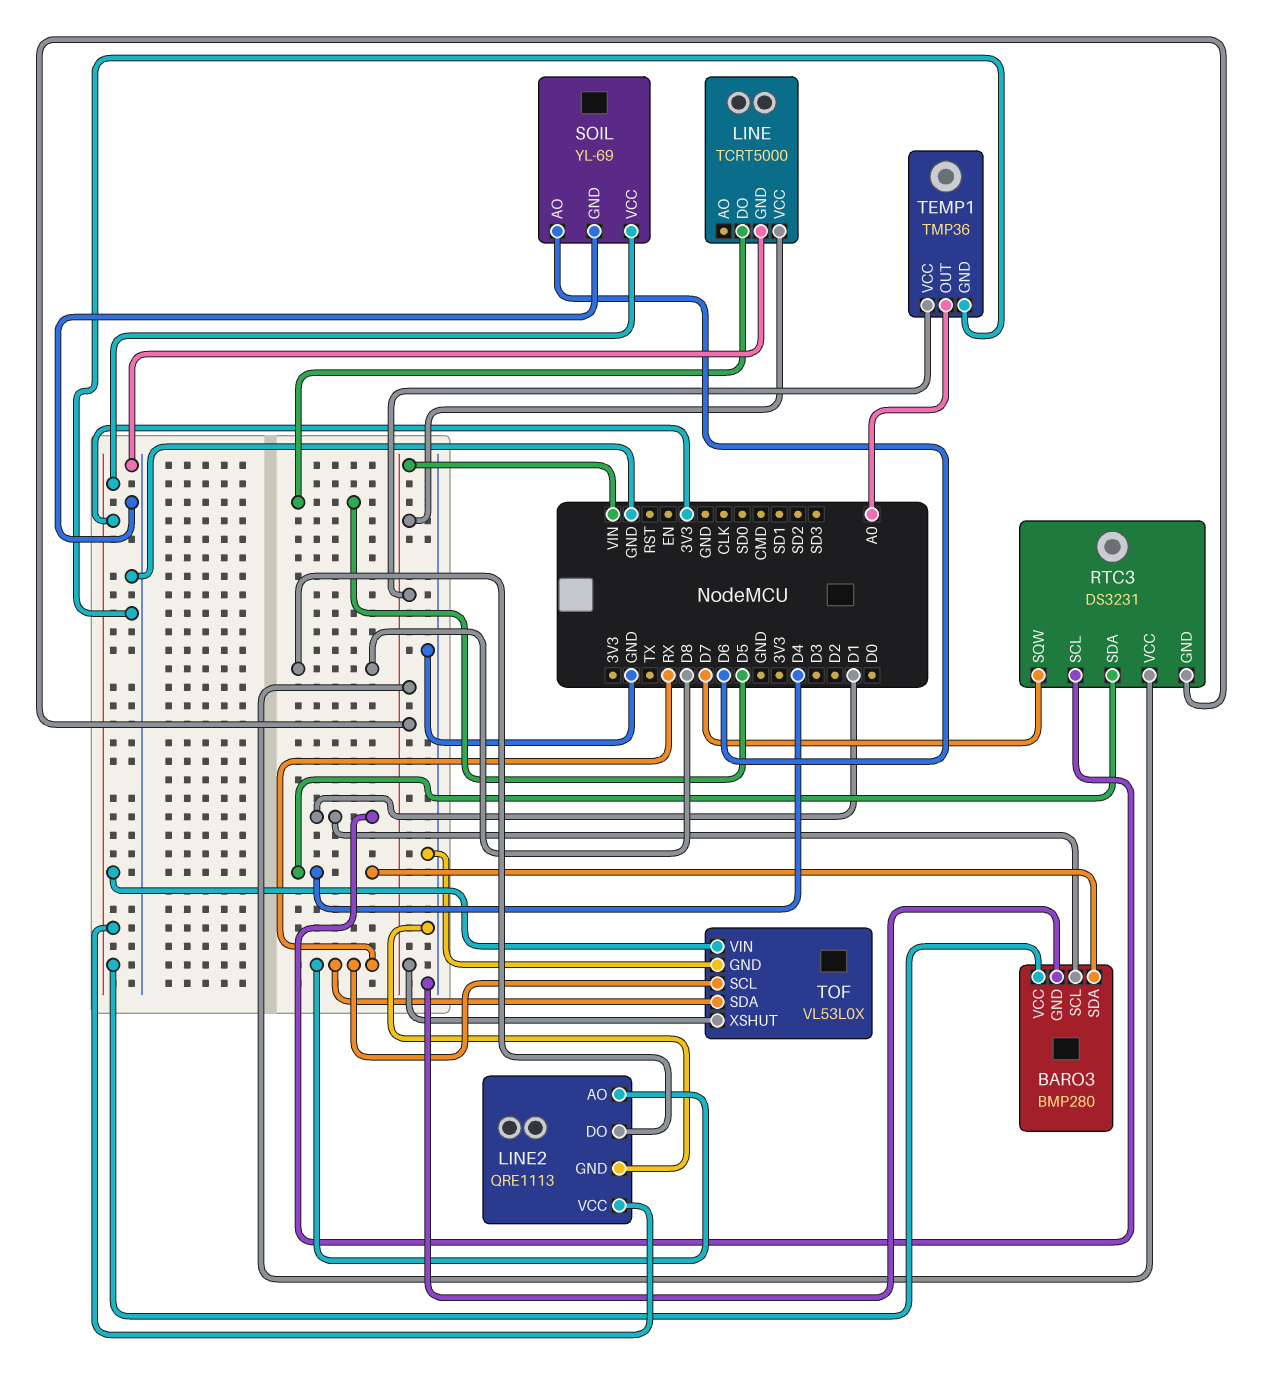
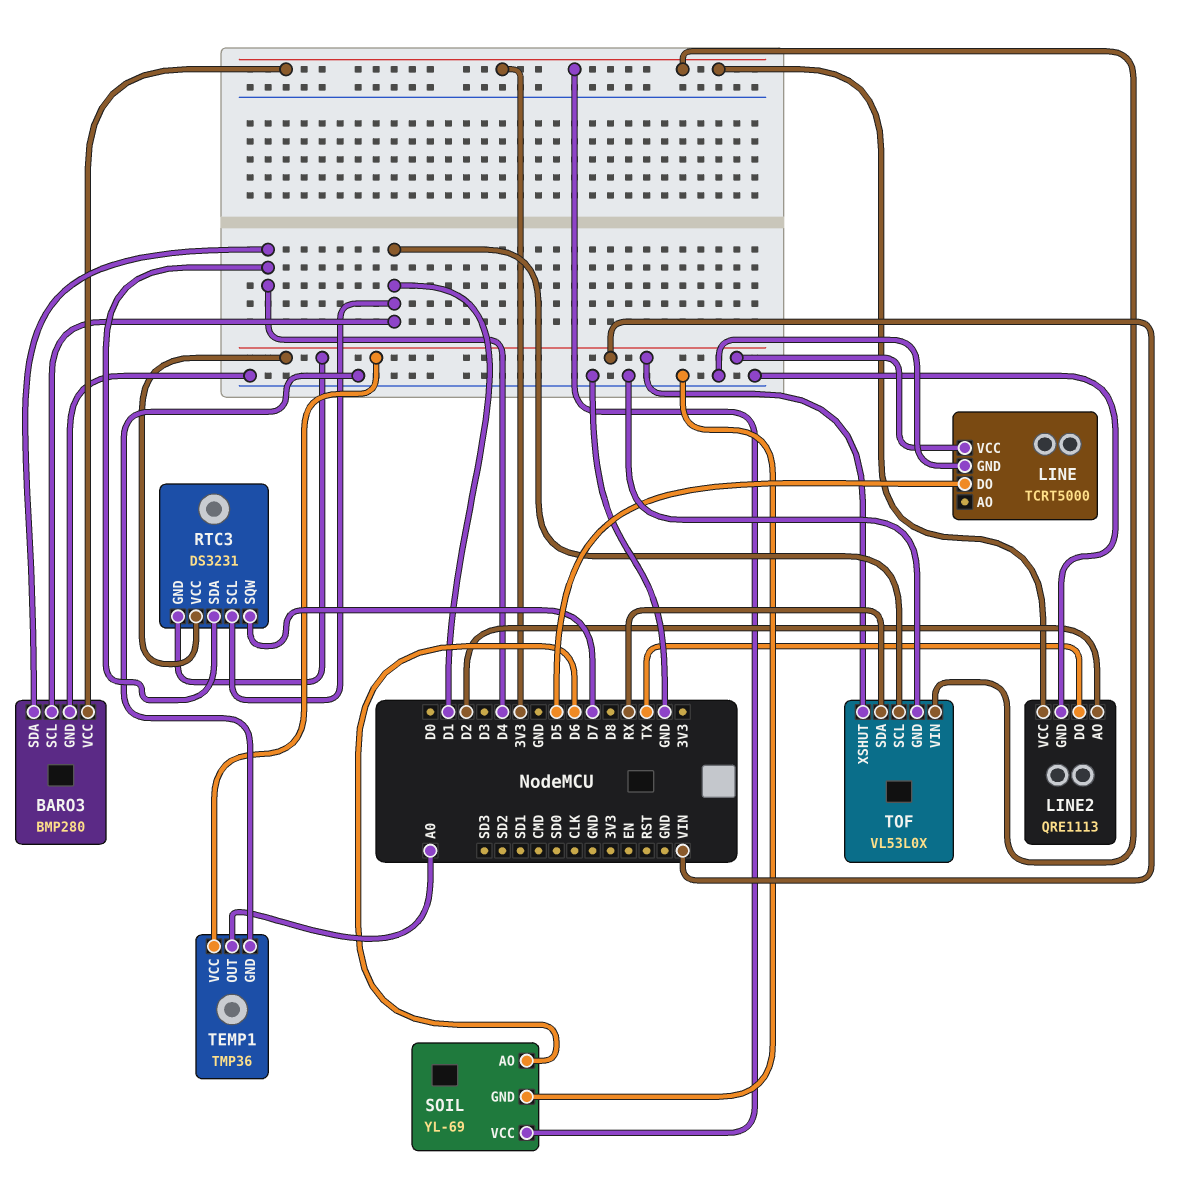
LINE2 pin AO: RX -> D2
LINE2 pin DO: D8 -> TX
TOF pin SCL: RX -> D1

